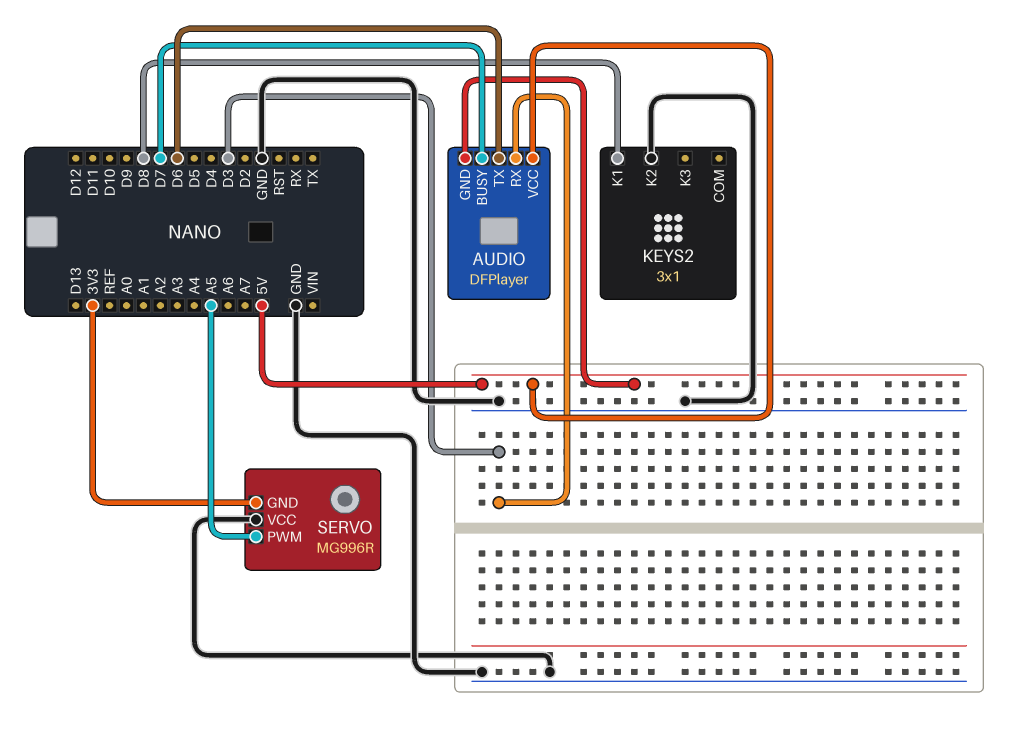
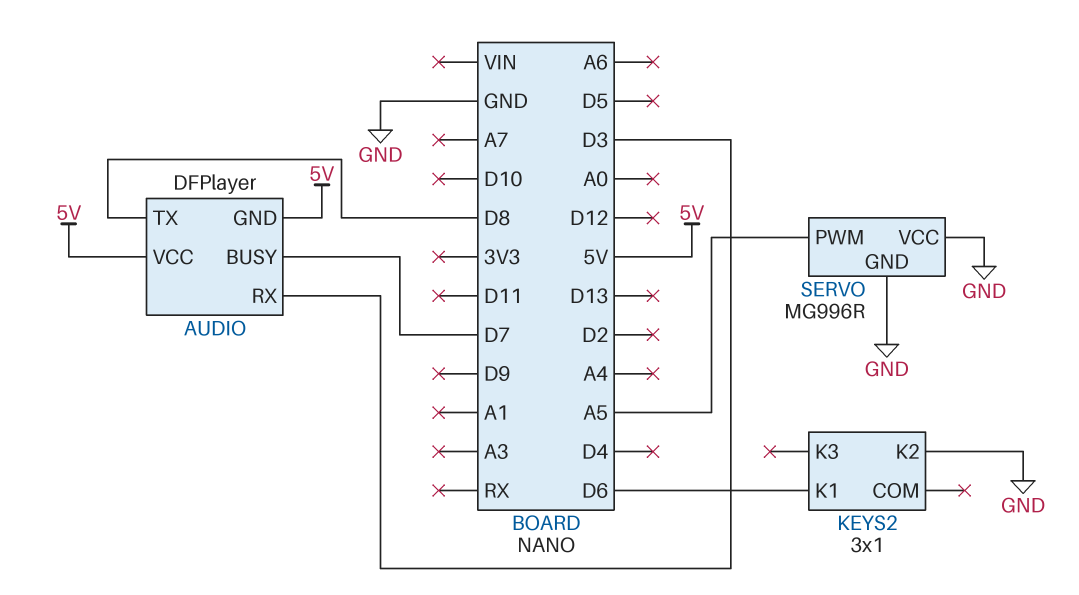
AUDIO pin TX: D6 -> D8
KEYS2 pin K1: D8 -> D6
SERVO pin GND: 3V3 -> GND

